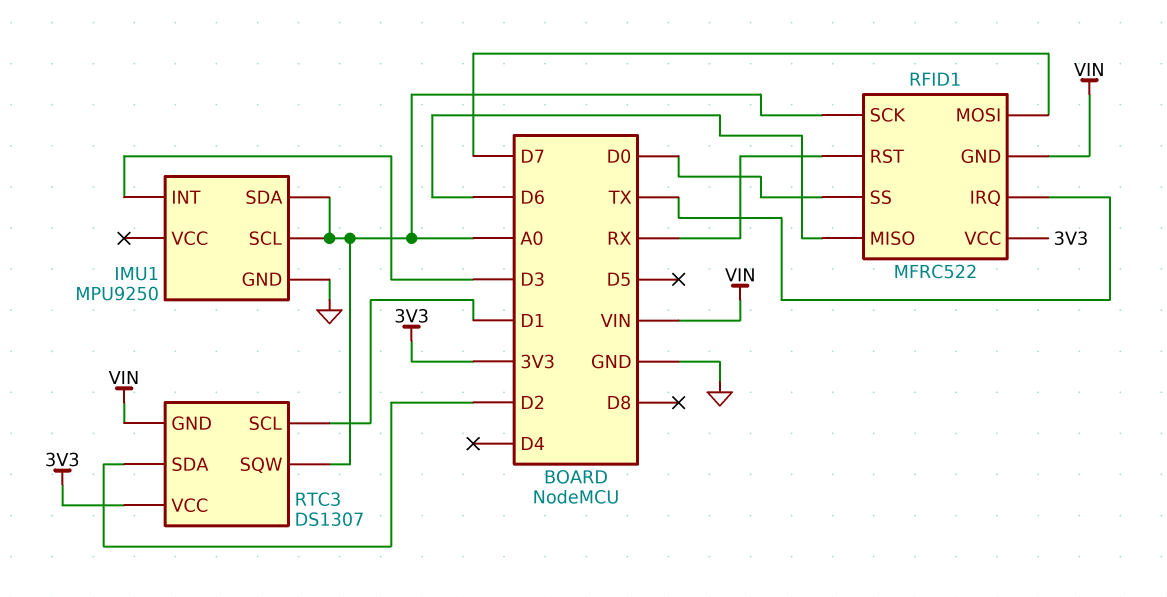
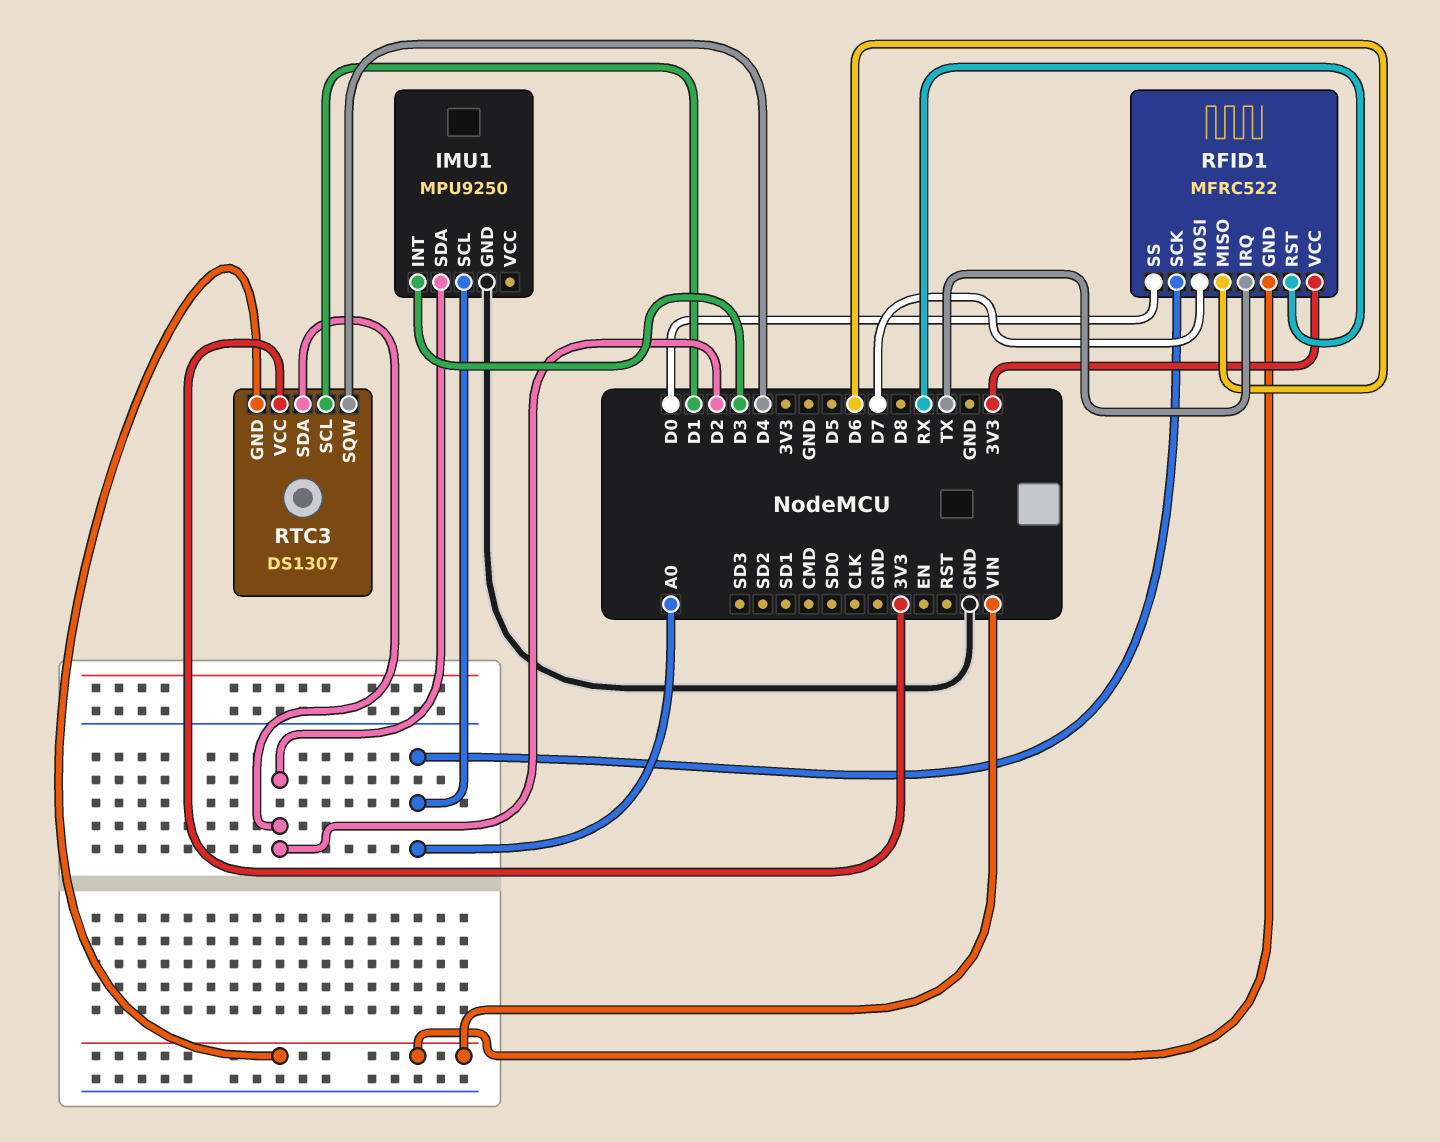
IMU1 pin SDA: A0 -> D2
RTC3 pin SQW: A0 -> D4

